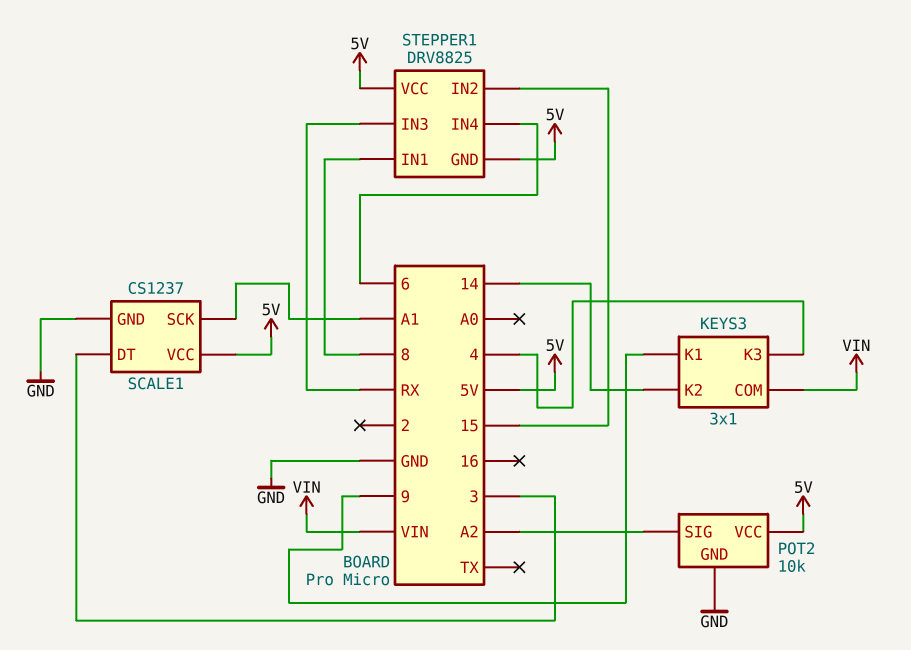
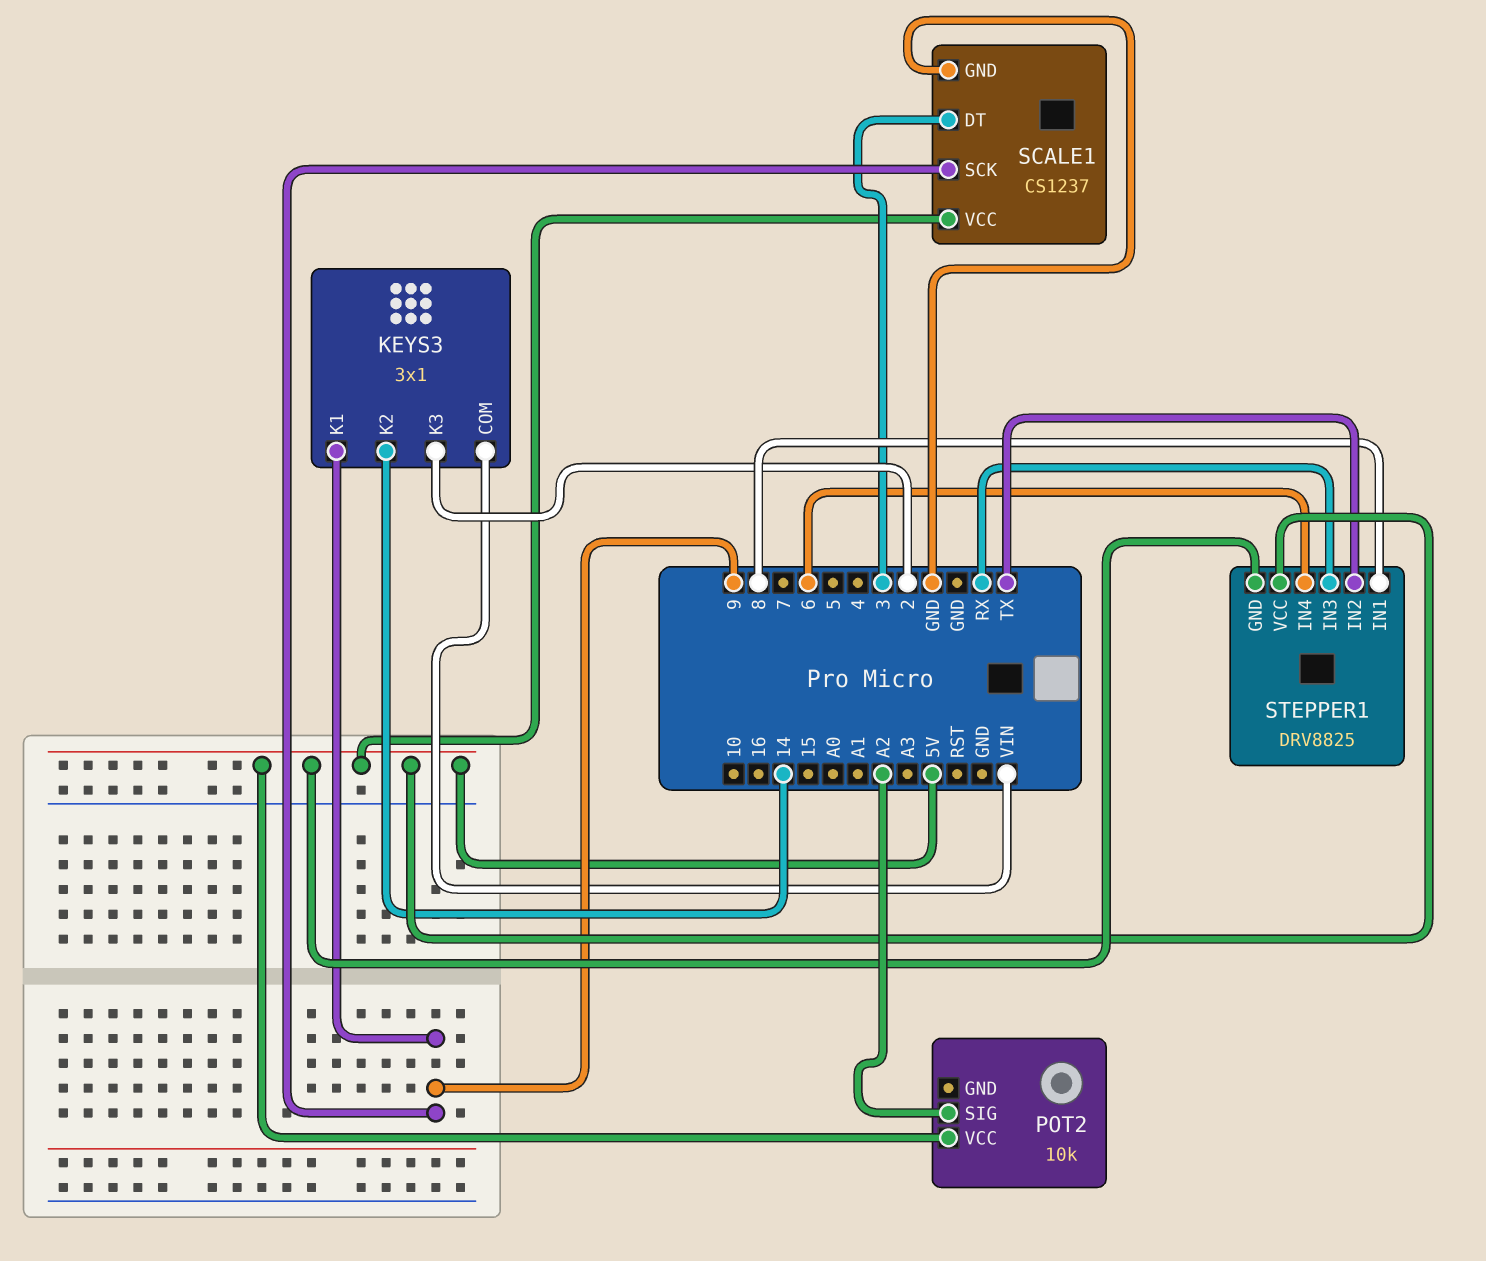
KEYS3 pin K3: 4 -> 2
POT2 pin GND: GND -> none
SCALE1 pin SCK: A1 -> 9
STEPPER1 pin IN2: 15 -> TX

